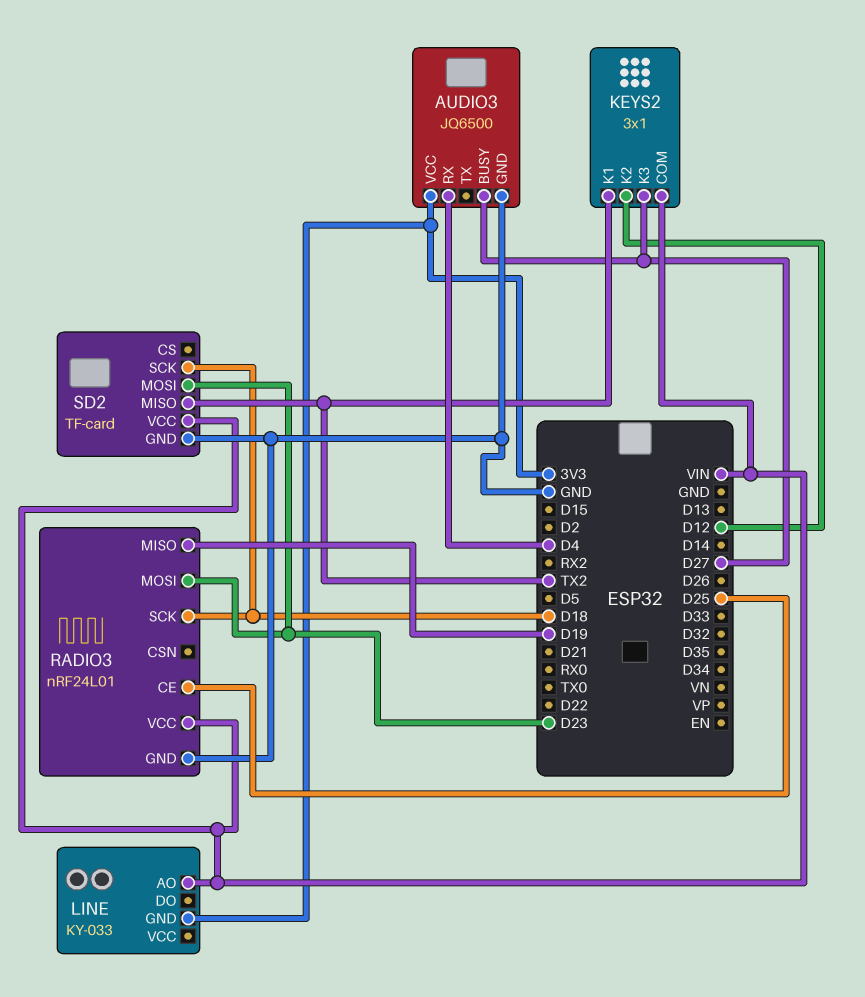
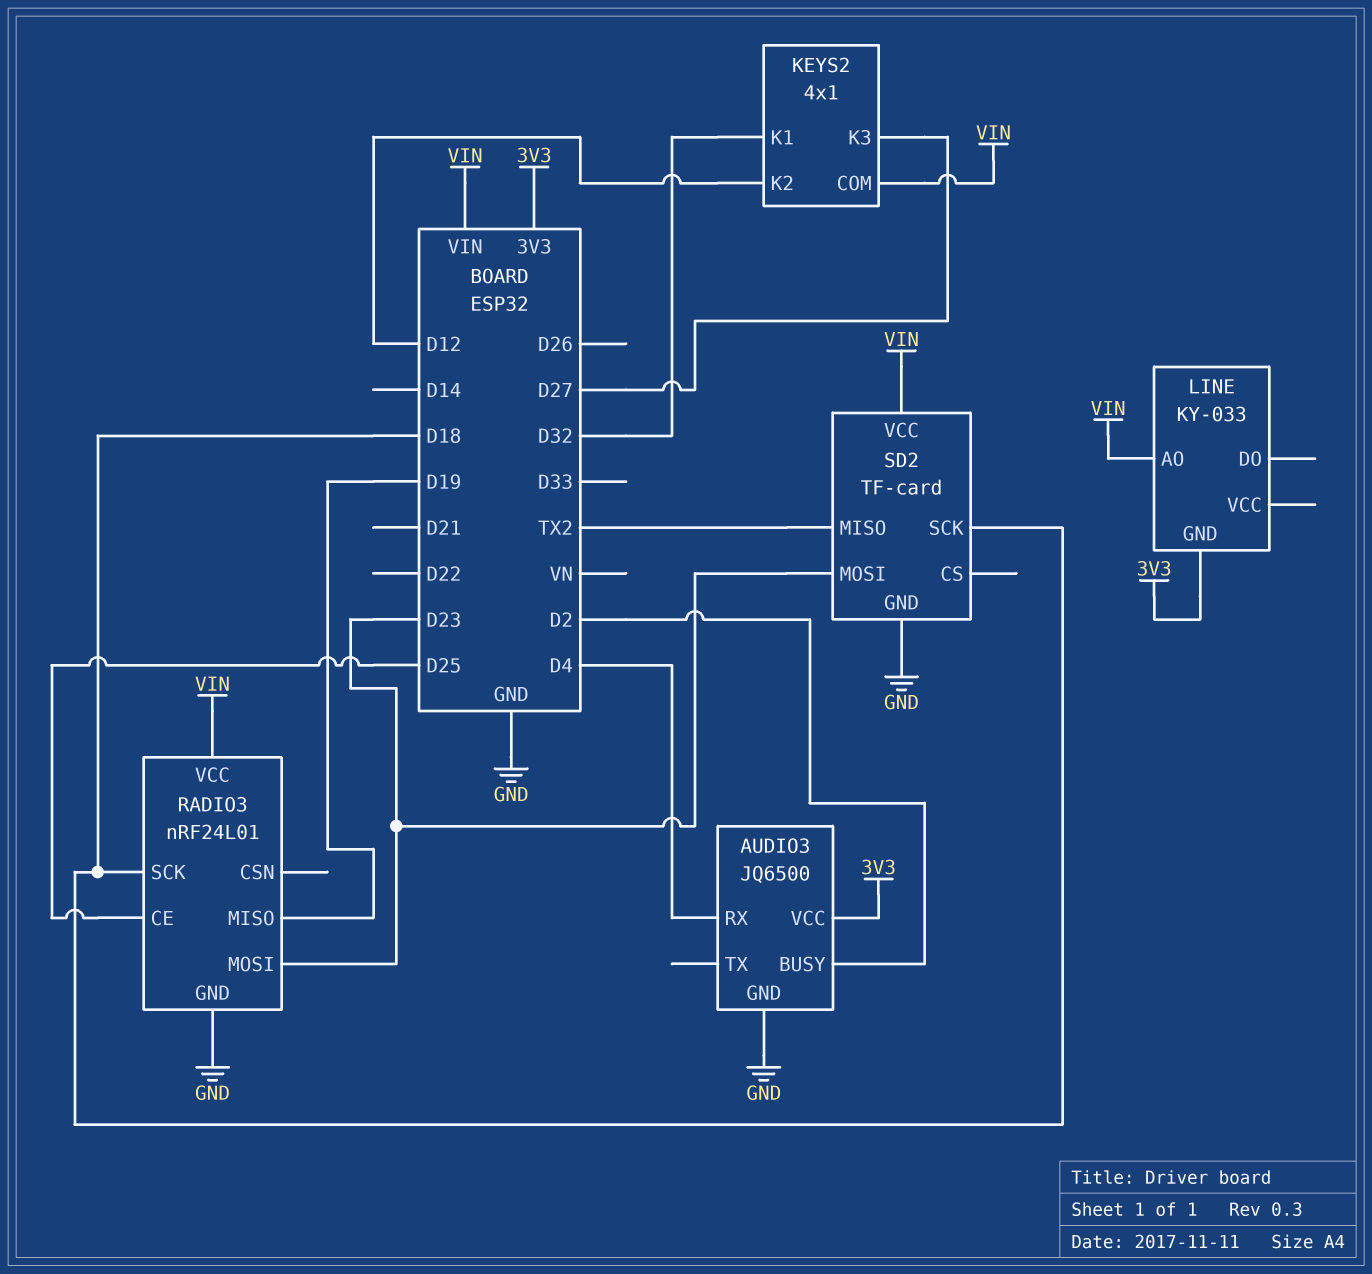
AUDIO3 pin BUSY: D27 -> D2
KEYS2: 3x1 -> 4x1
KEYS2 pin K1: TX2 -> D32

